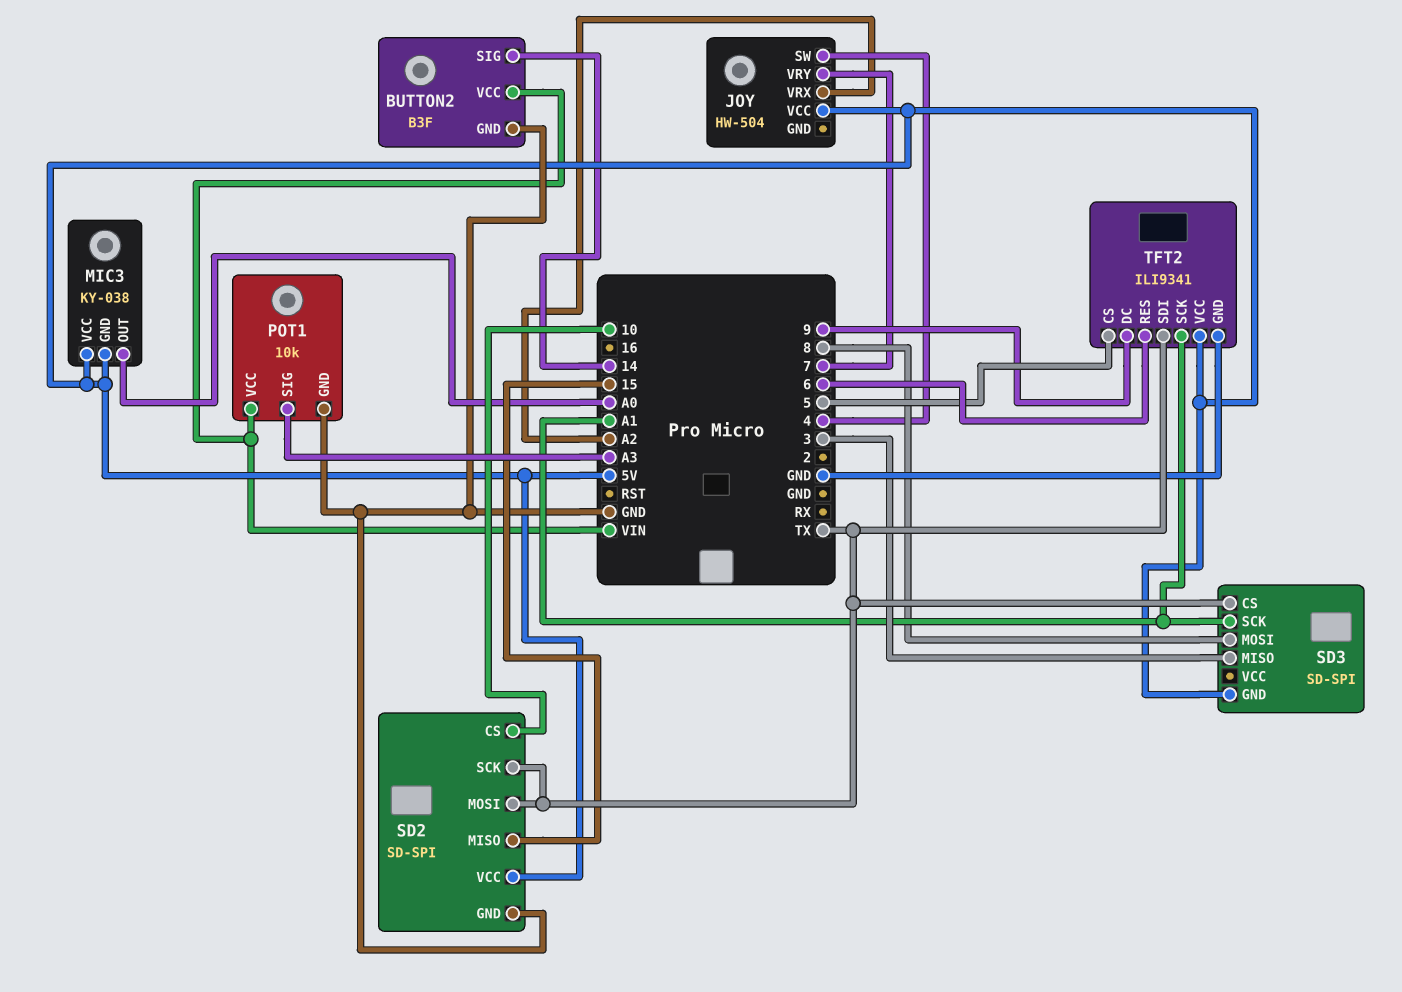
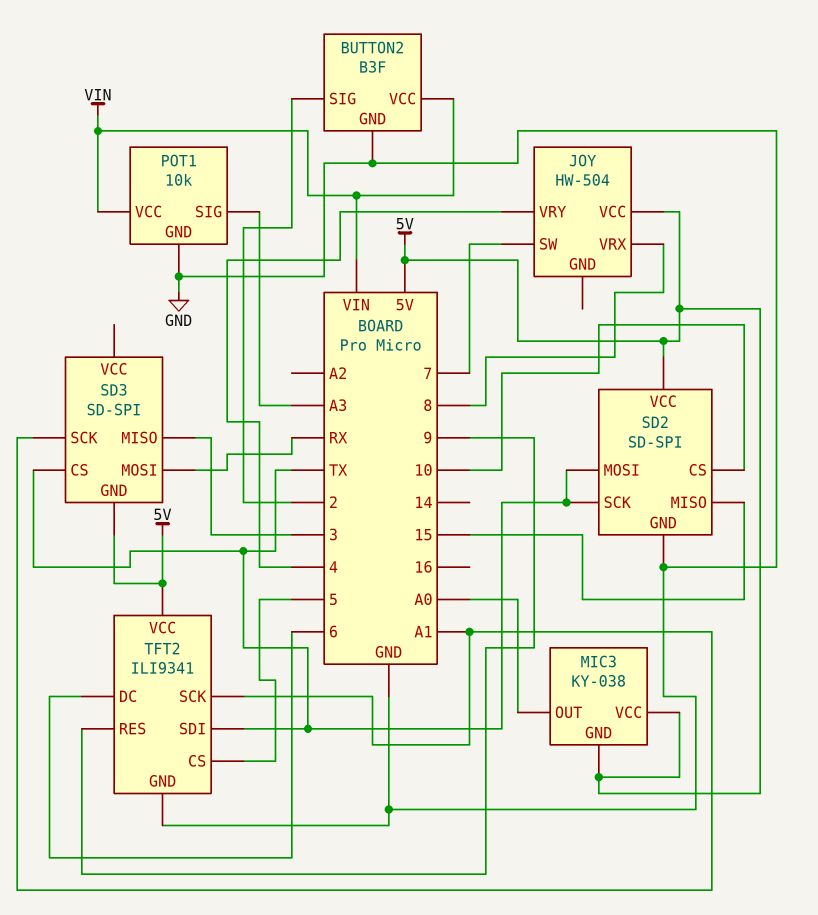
BUTTON2 pin SIG: 14 -> 2
JOY pin SW: 4 -> 7
JOY pin VRX: A2 -> 8
JOY pin VRY: 7 -> 4
SD3 pin MOSI: 8 -> RX
TFT2 pin DC: 9 -> 6
TFT2 pin RES: 6 -> 9

